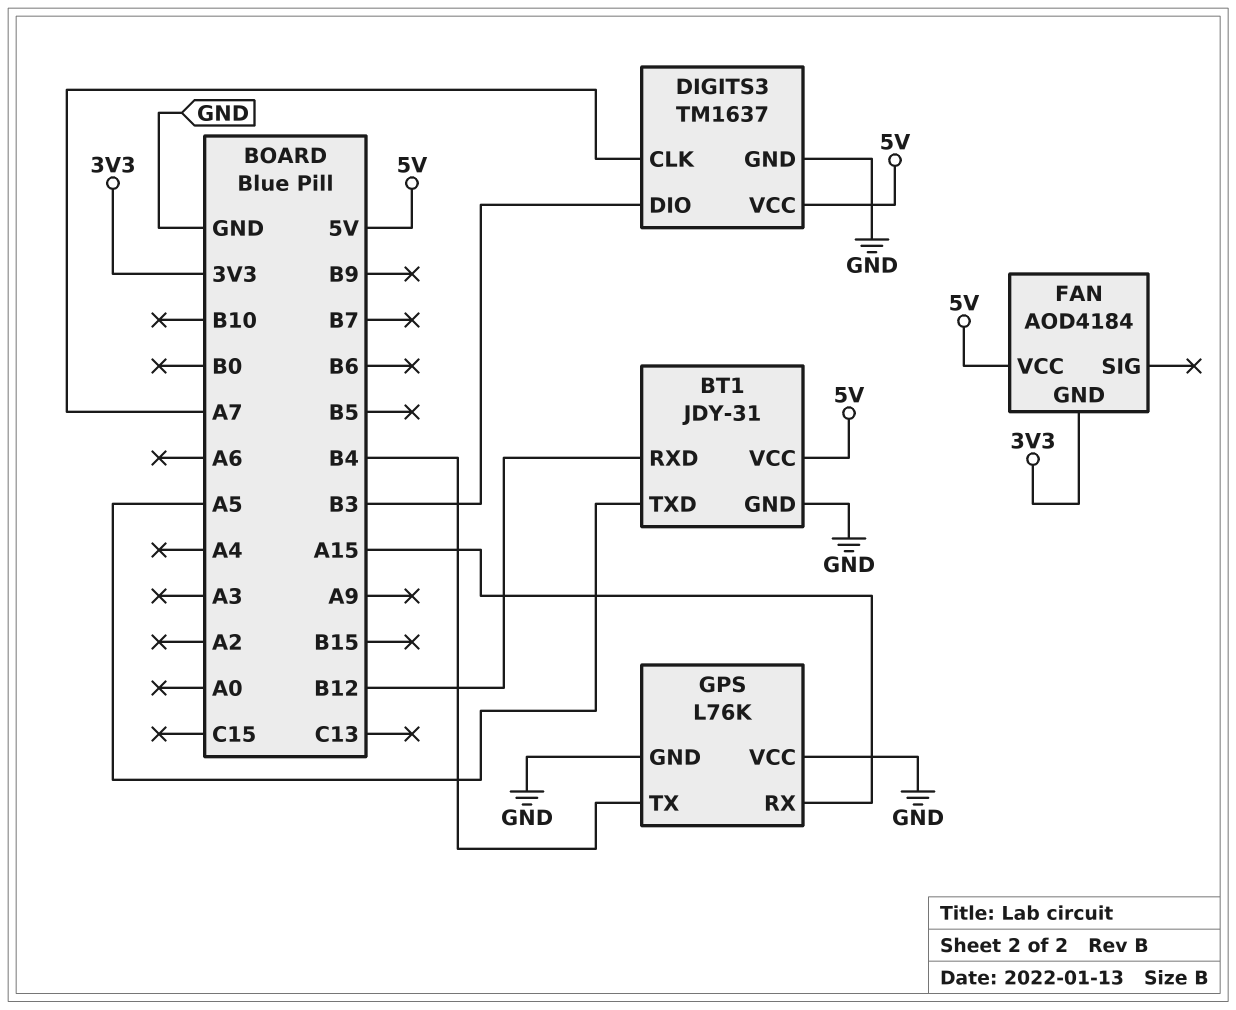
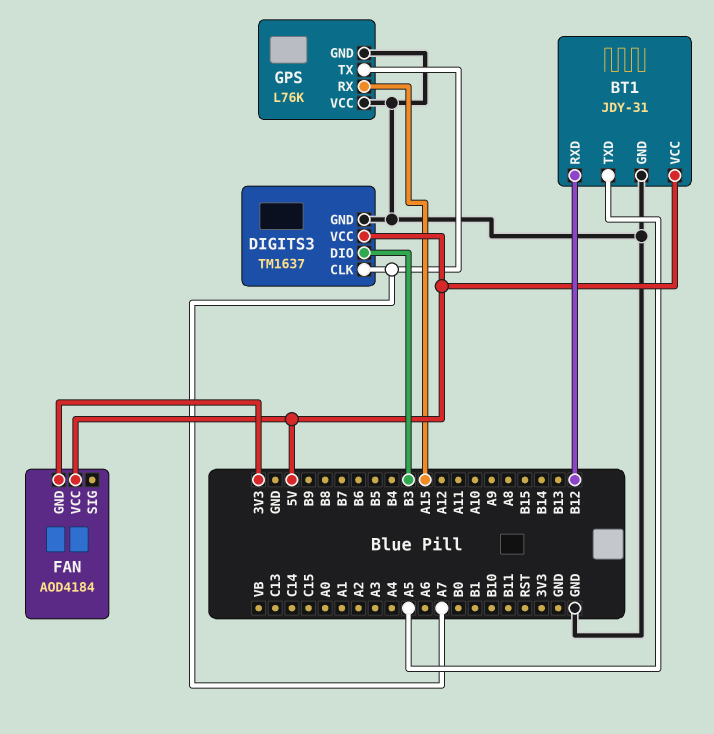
GPS pin TX: B4 -> A7

